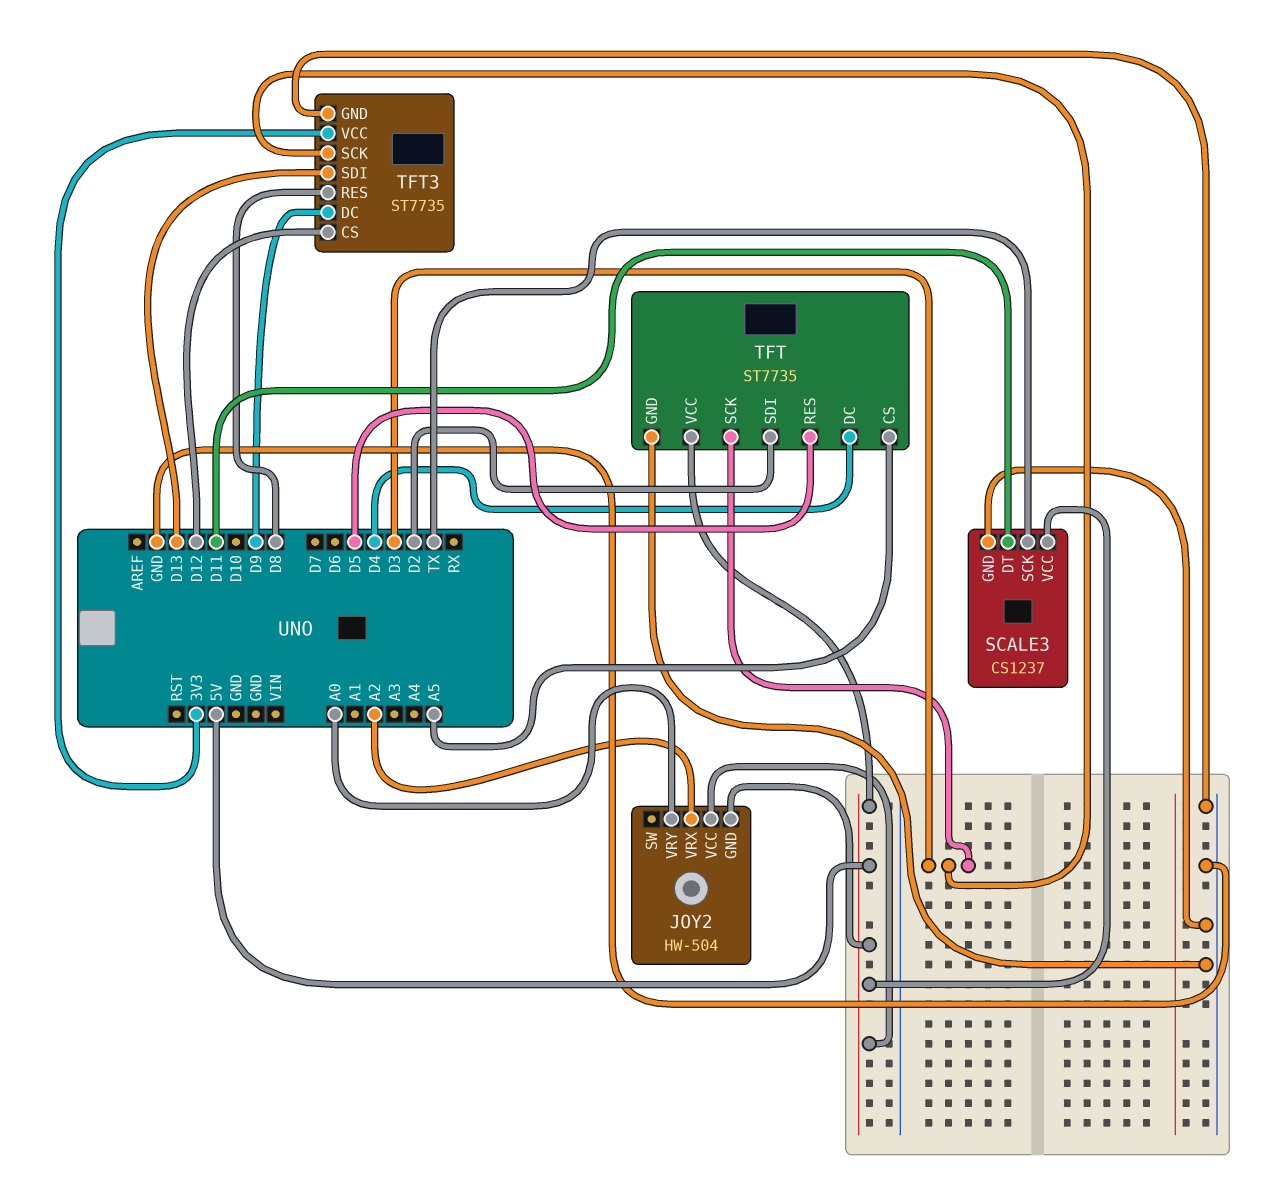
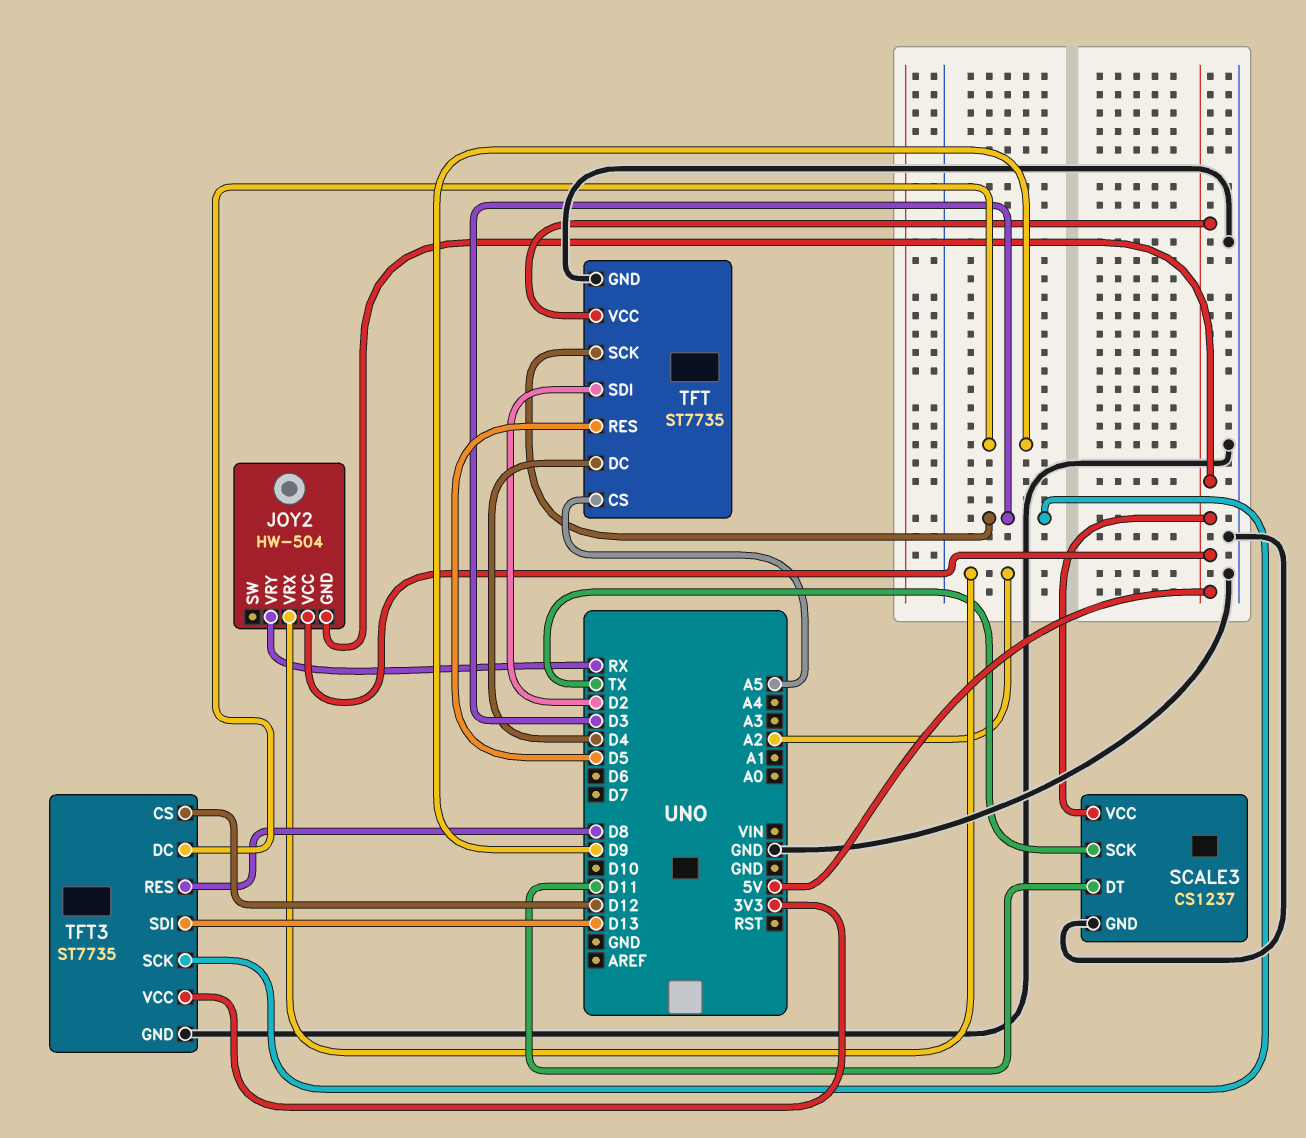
JOY2 pin VRY: A0 -> RX

